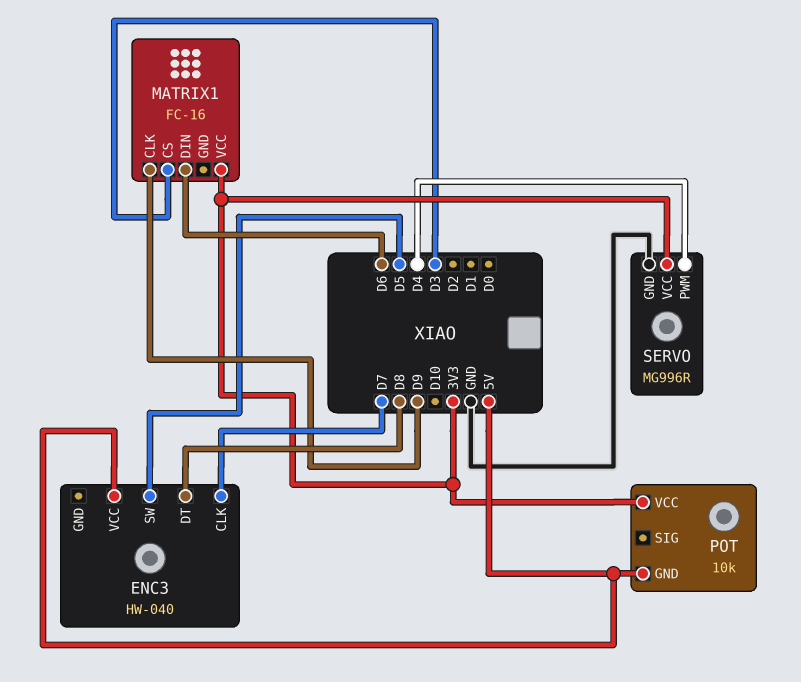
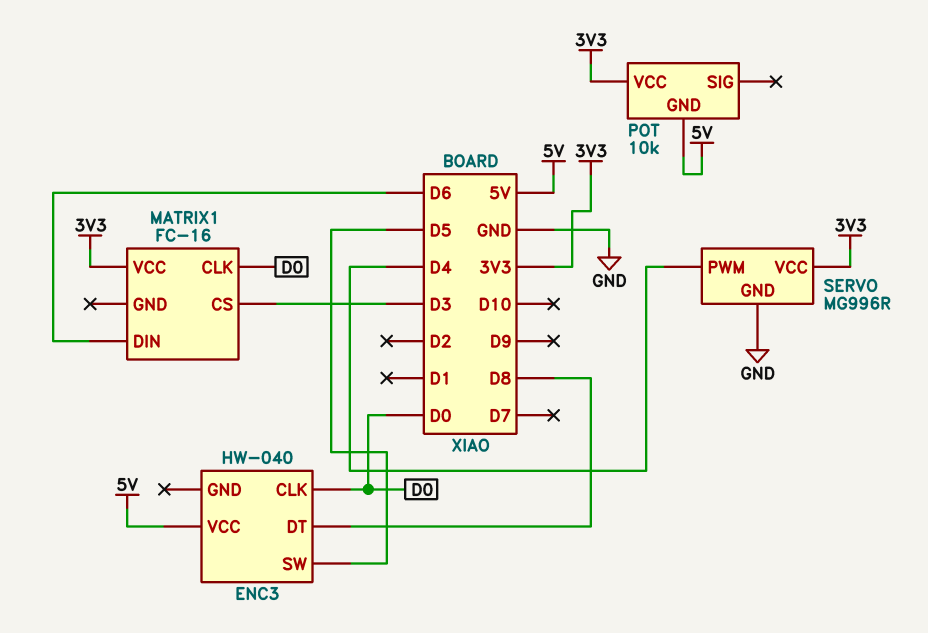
ENC3 pin CLK: D7 -> D0
MATRIX1 pin CLK: D9 -> D0

